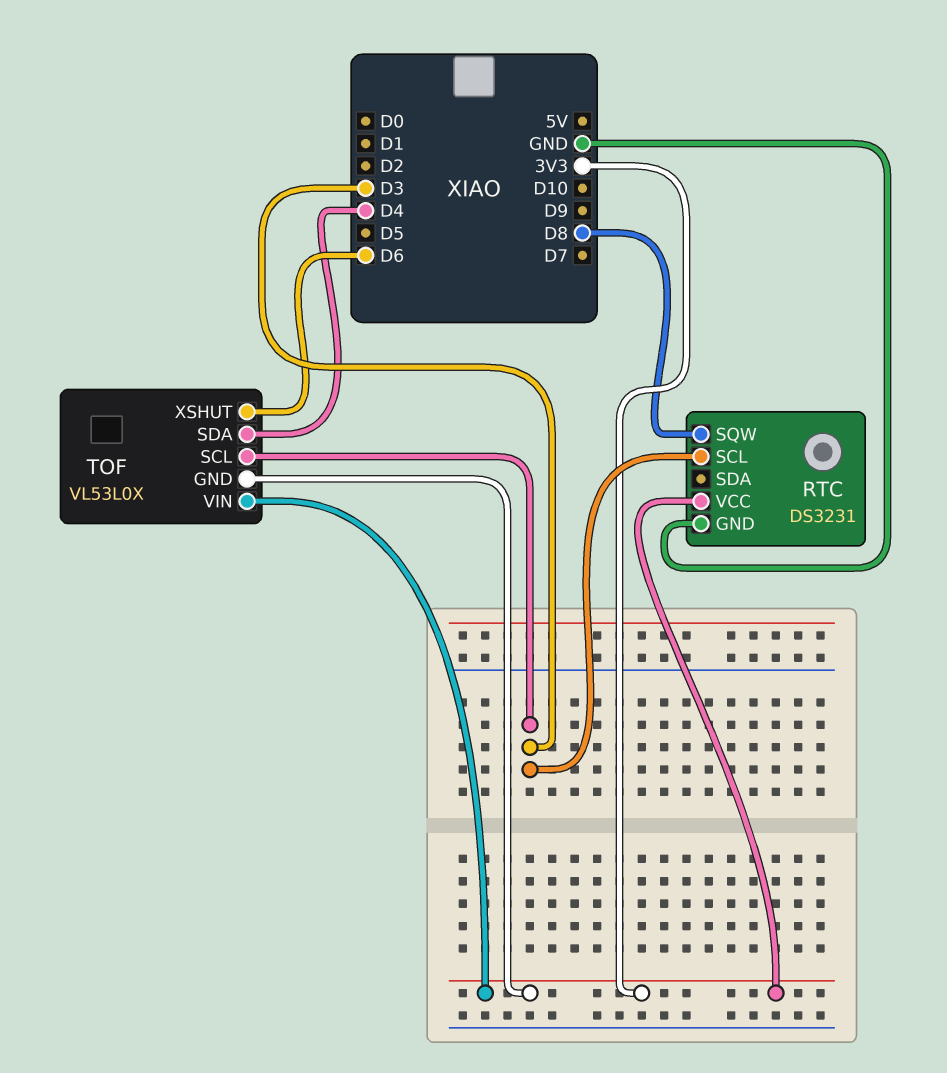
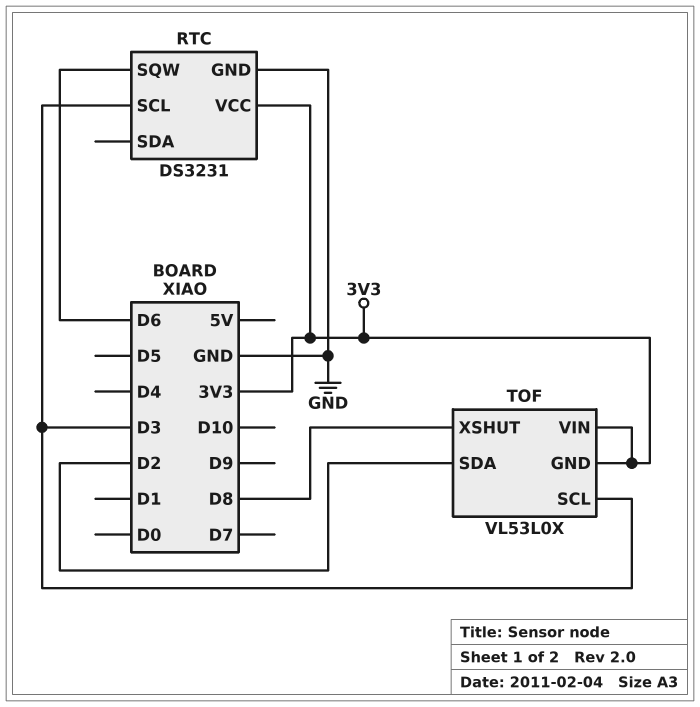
RTC pin SQW: D8 -> D6
TOF pin SDA: D4 -> D2
TOF pin XSHUT: D6 -> D8

